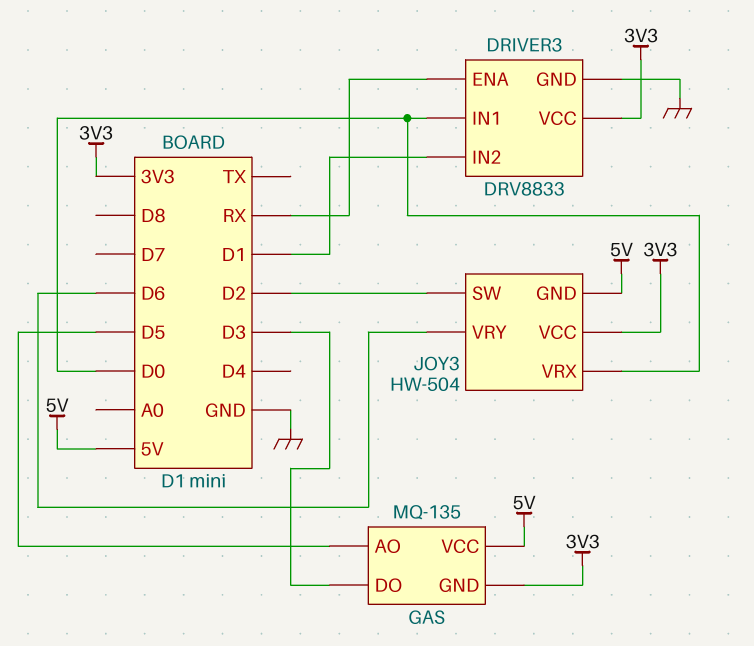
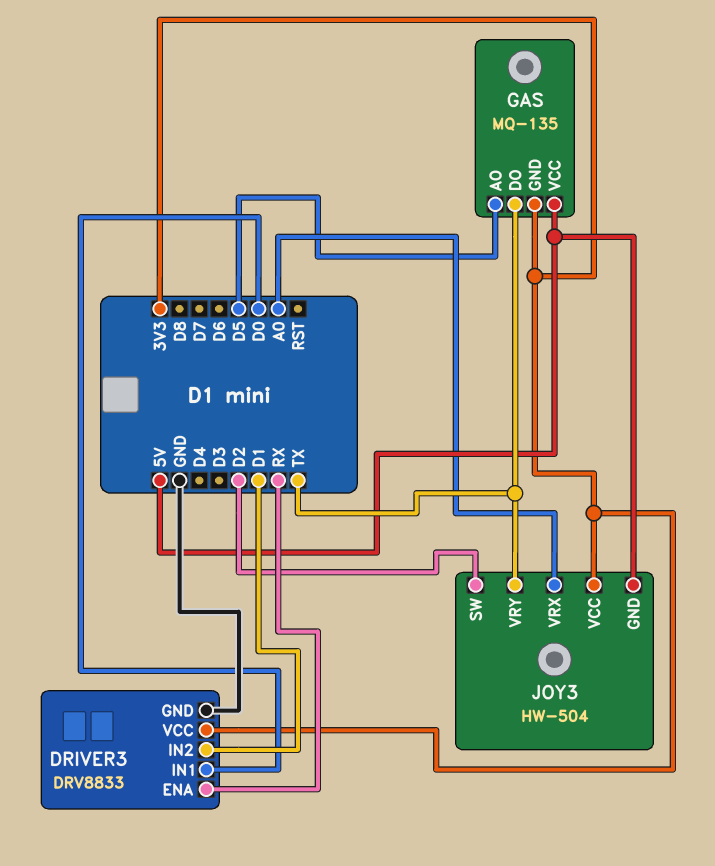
GAS pin DO: D3 -> TX
JOY3 pin VRX: D0 -> A0
JOY3 pin VRY: D6 -> TX

